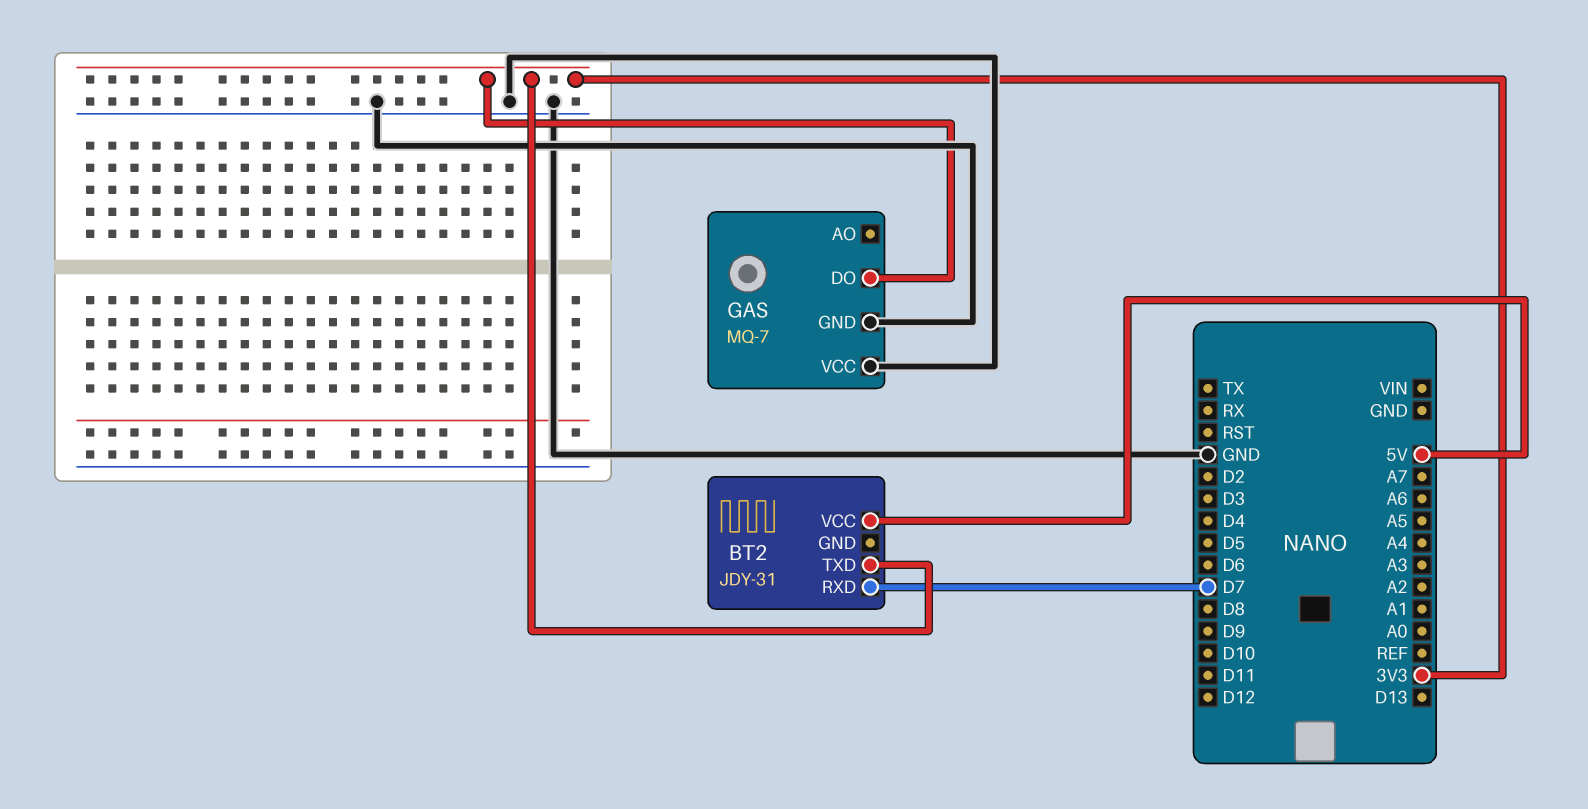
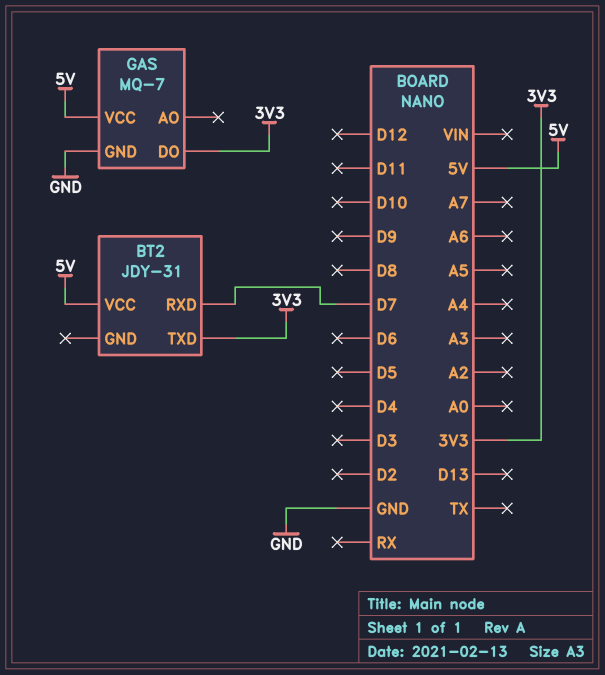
GAS pin VCC: GND -> 5V

